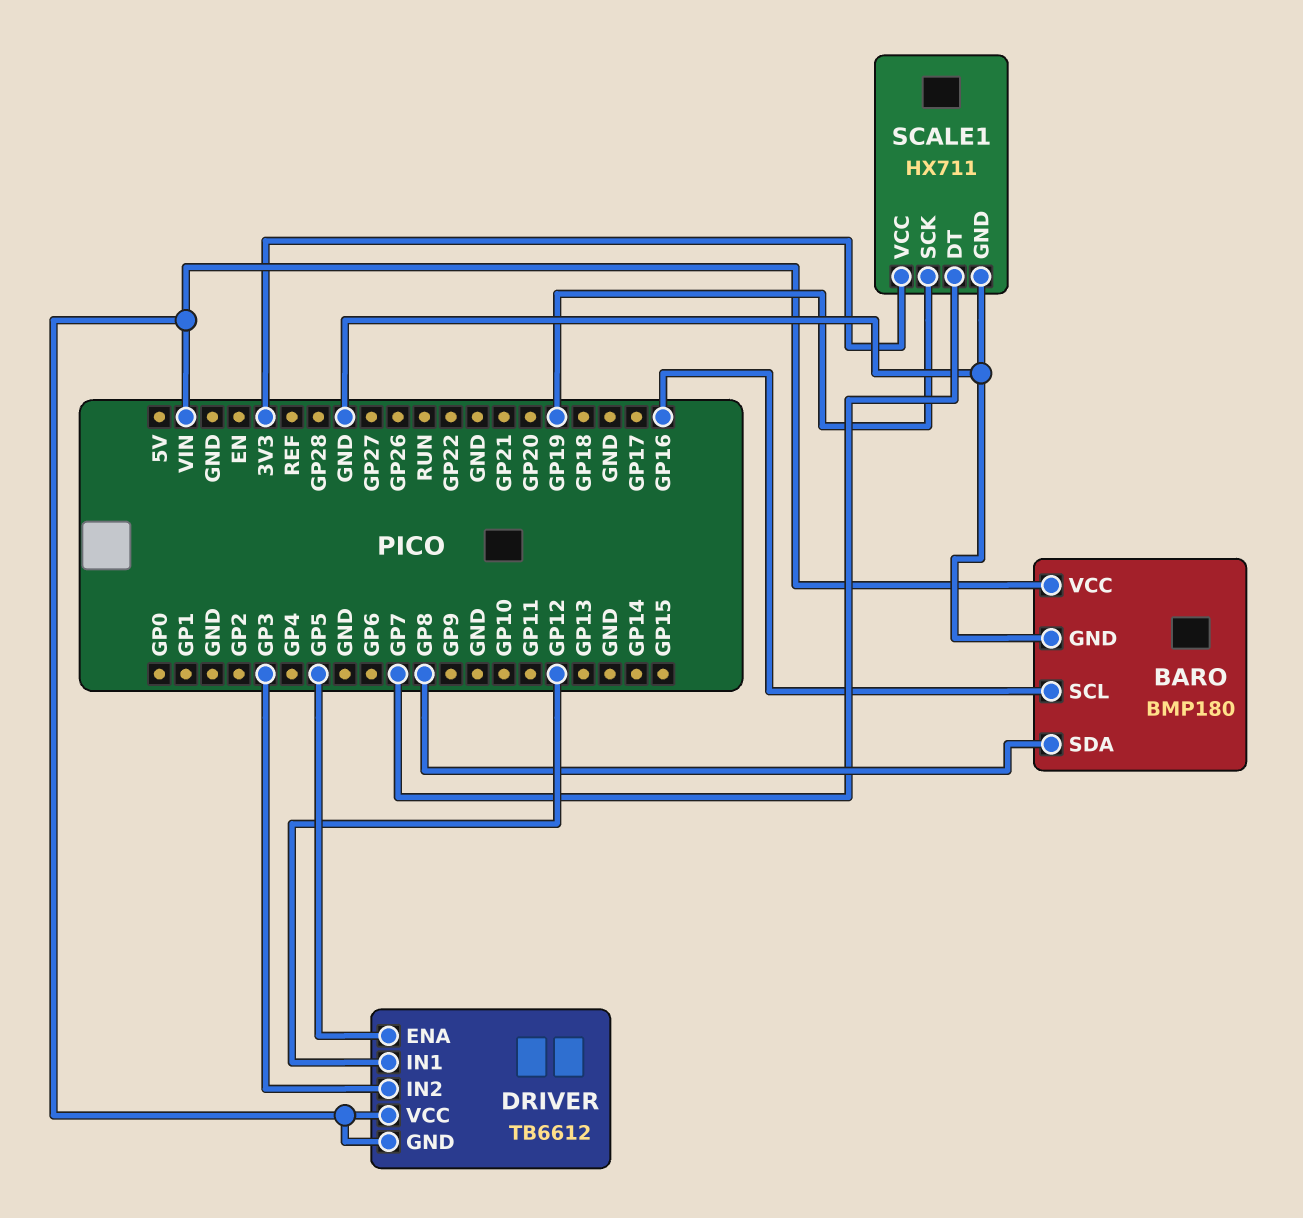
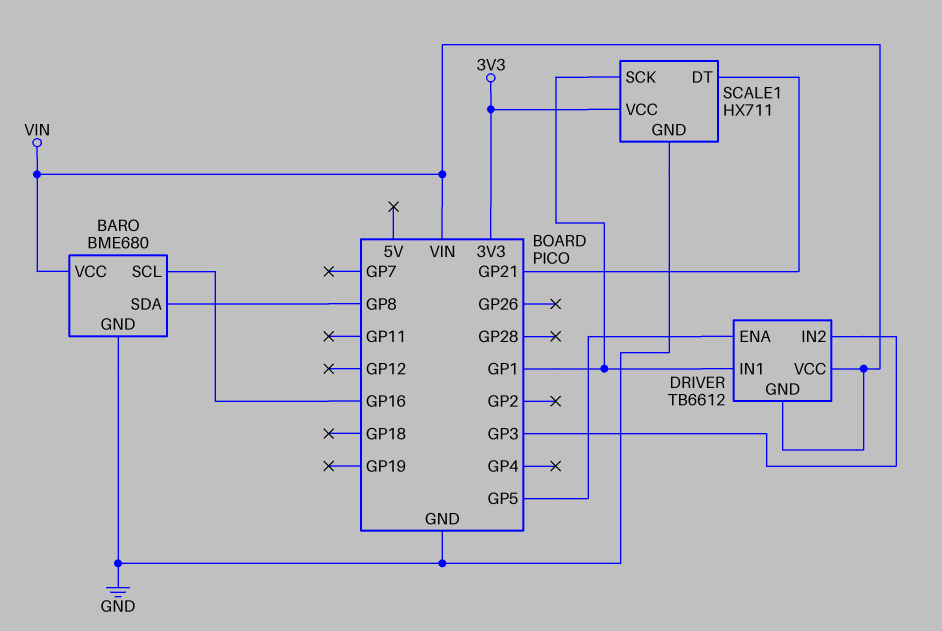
BARO: BMP180 -> BME680
DRIVER pin IN1: GP12 -> GP1
SCALE1 pin DT: GP7 -> GP21
SCALE1 pin SCK: GP19 -> GP1

